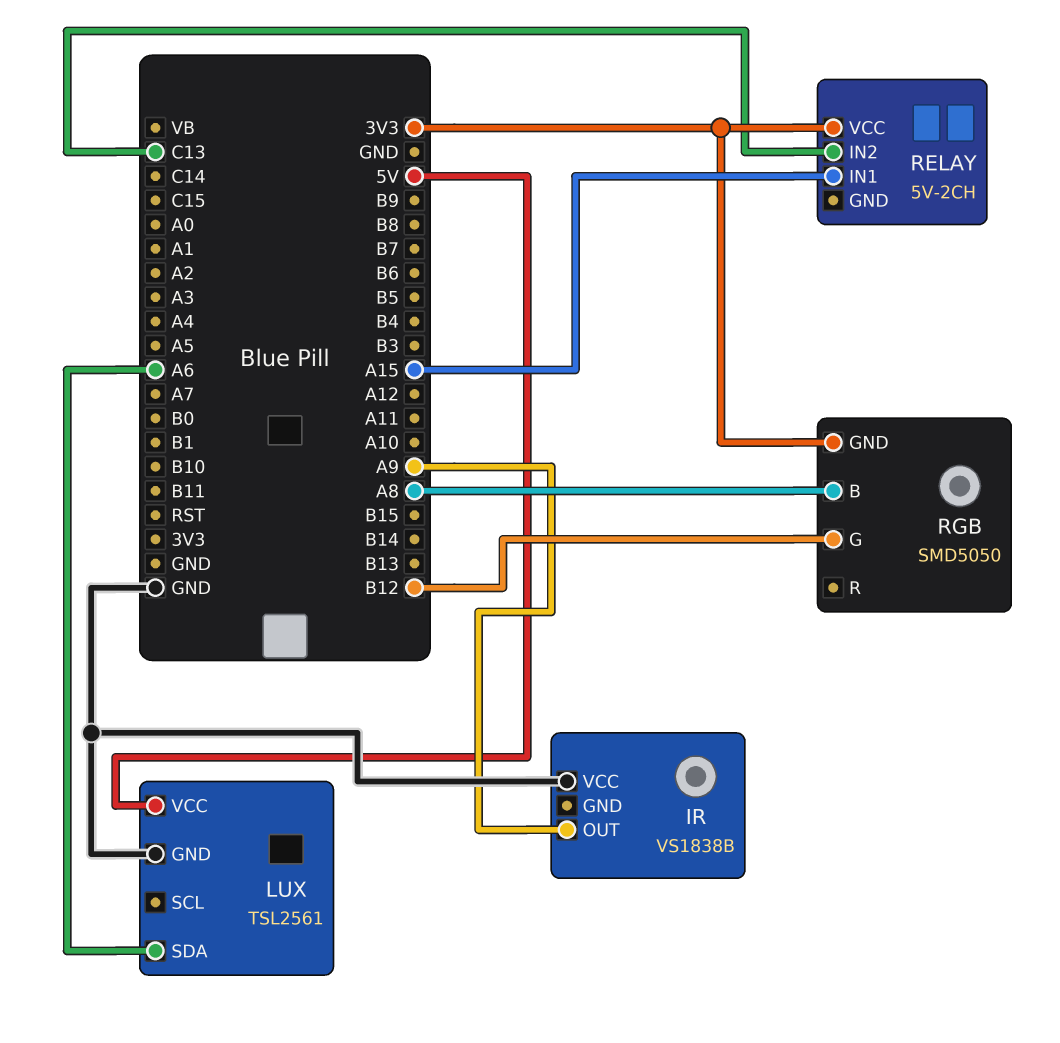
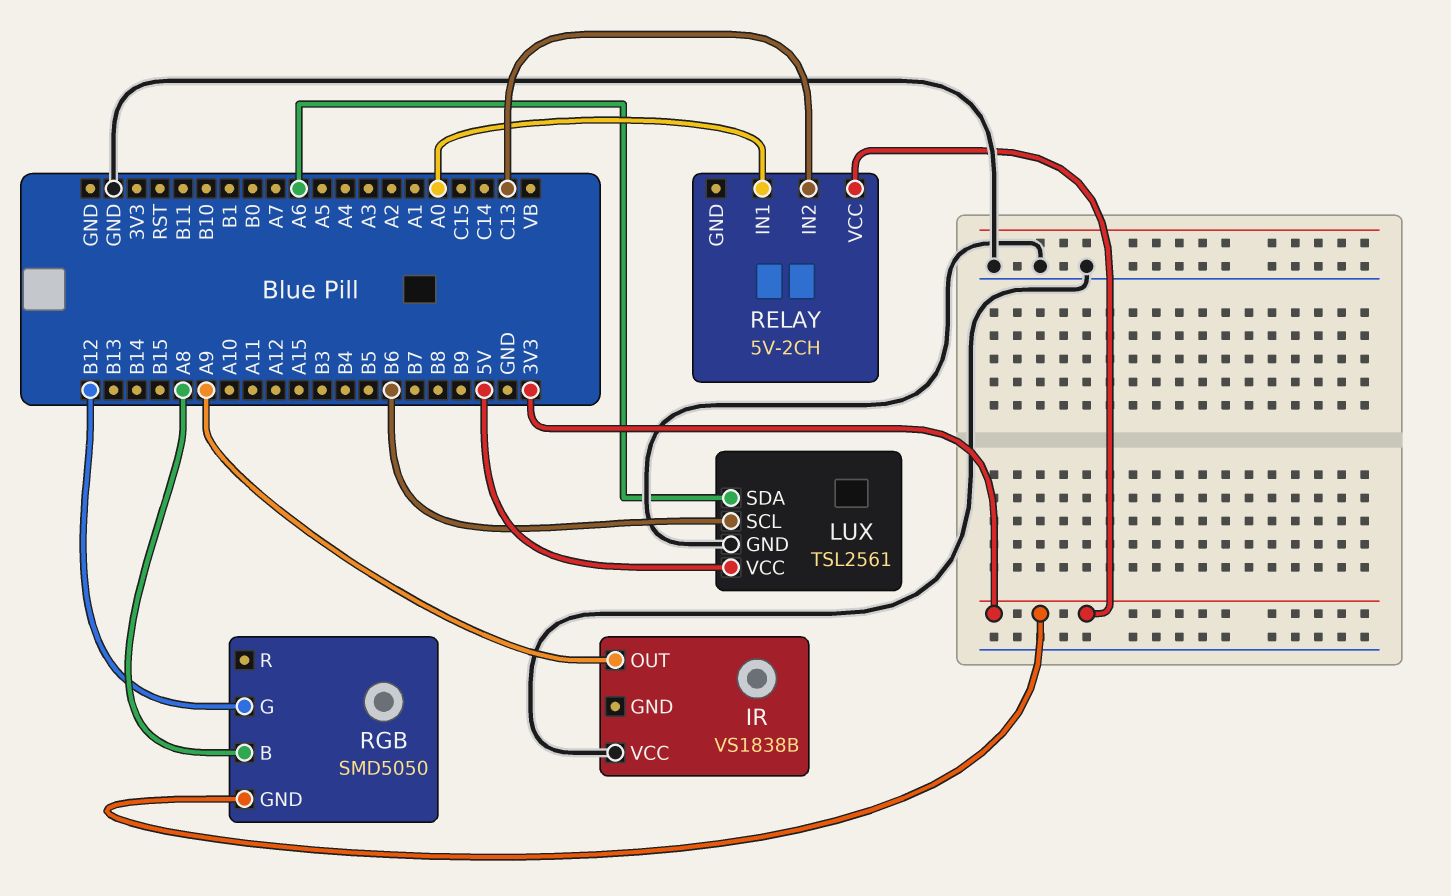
LUX pin SCL: none -> B6
RELAY pin IN1: A15 -> A0

